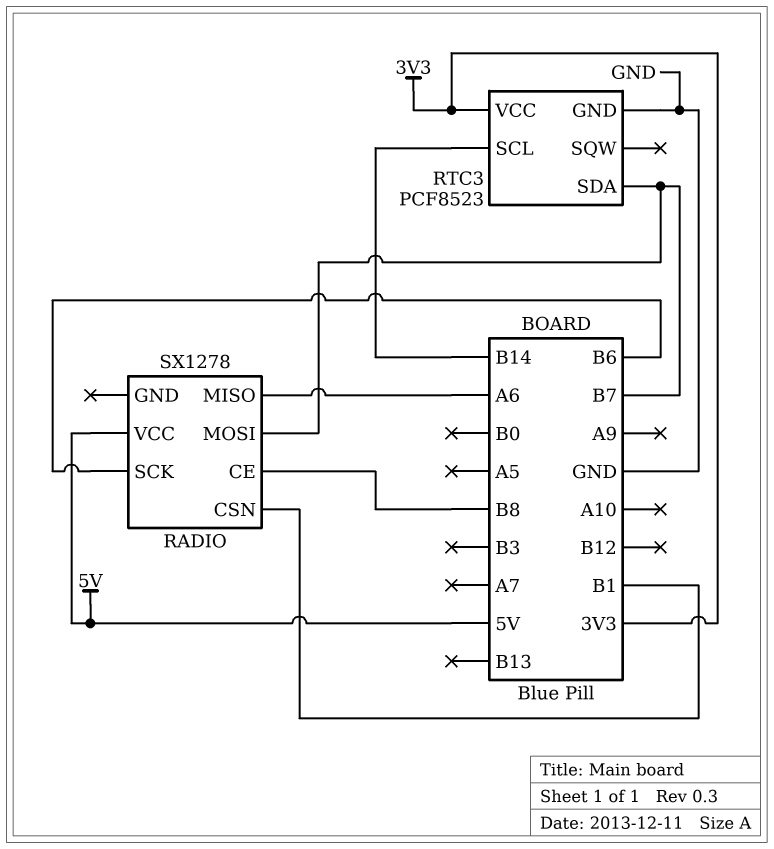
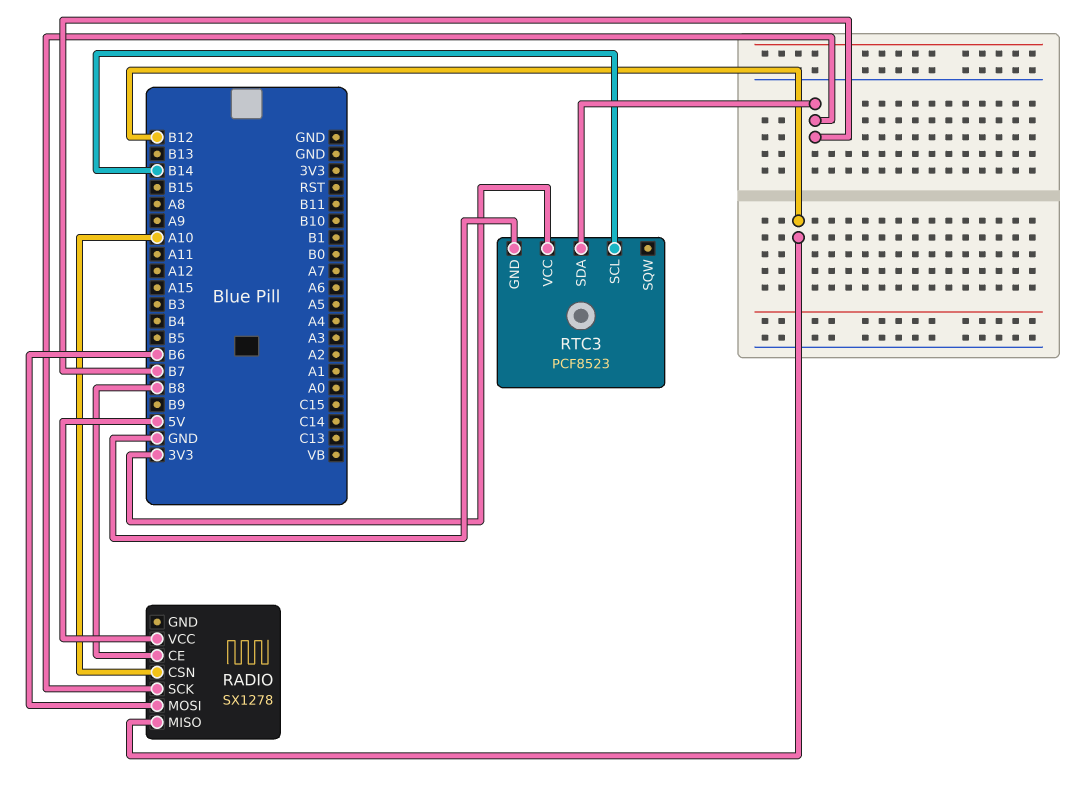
RADIO pin CSN: B1 -> A10
RADIO pin MISO: A6 -> B12
RADIO pin MOSI: B7 -> B6
RADIO pin SCK: B6 -> B7

